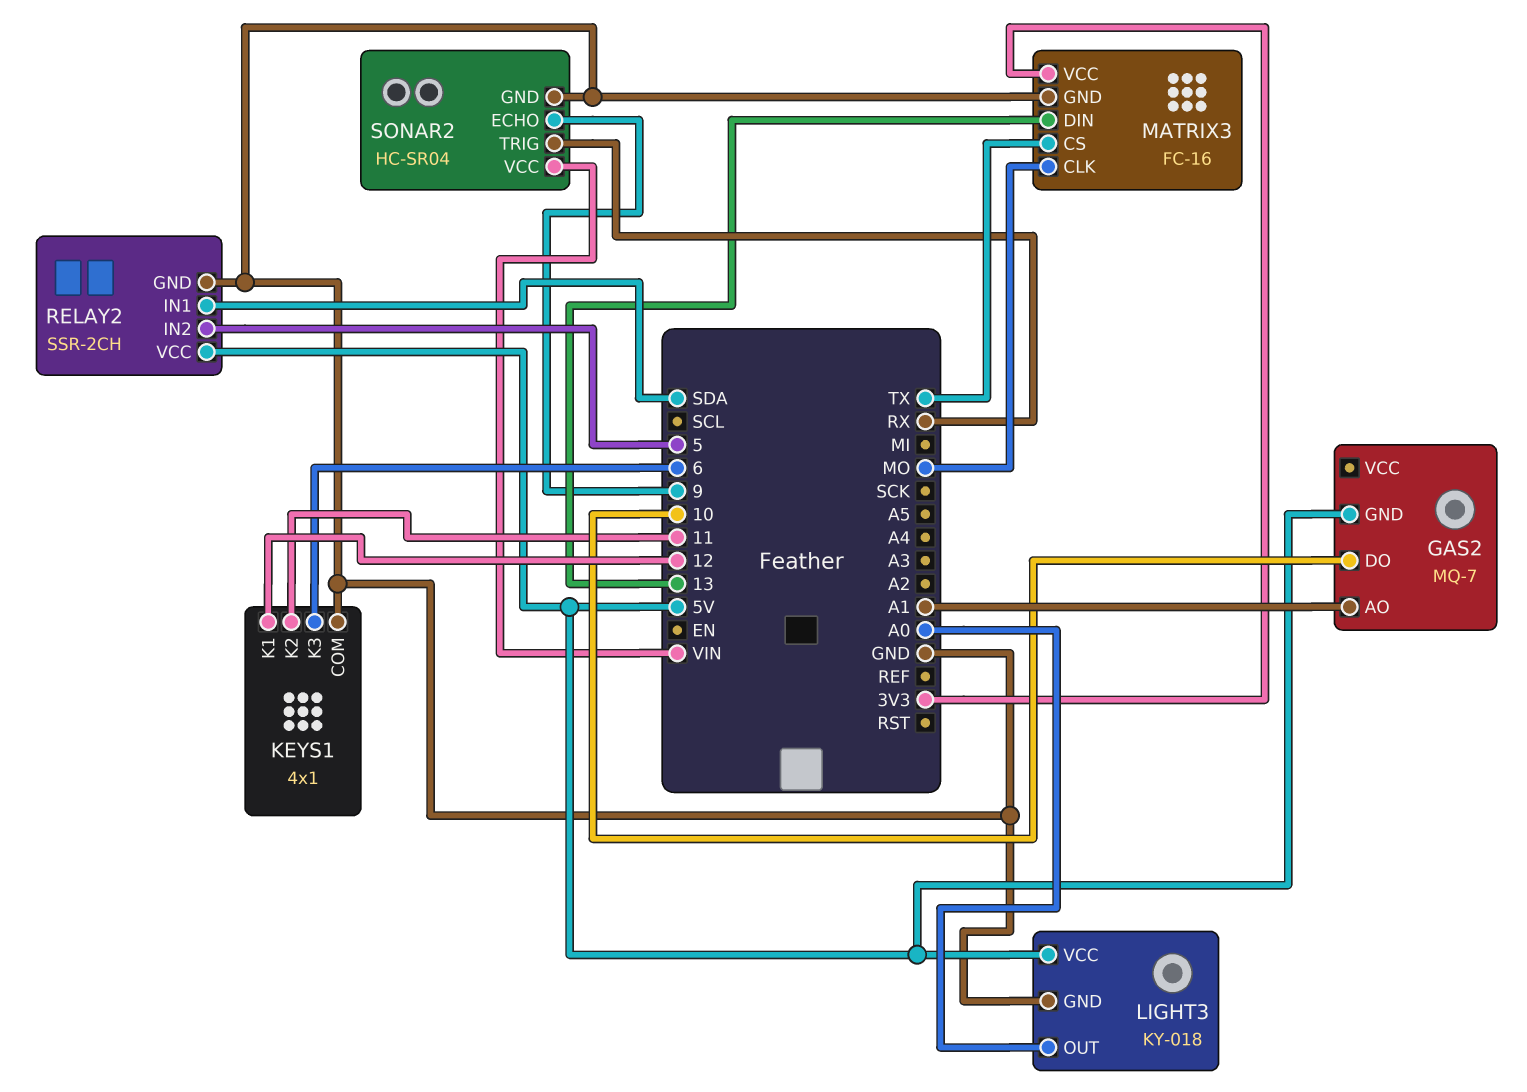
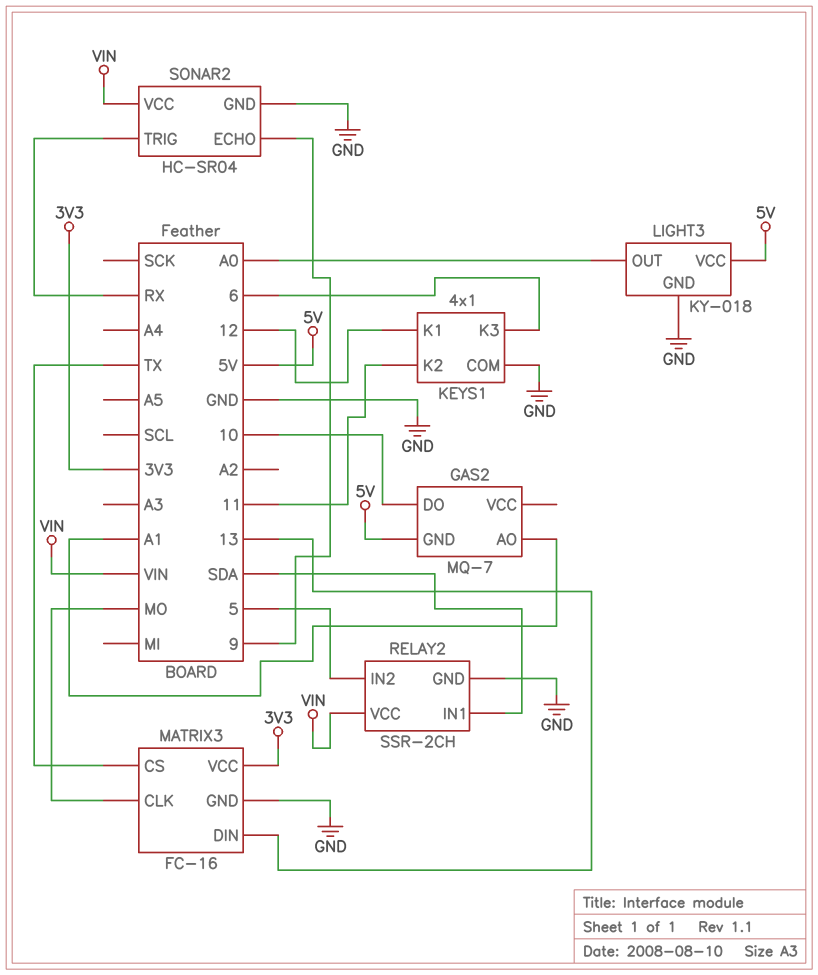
RELAY2 pin VCC: 5V -> VIN

